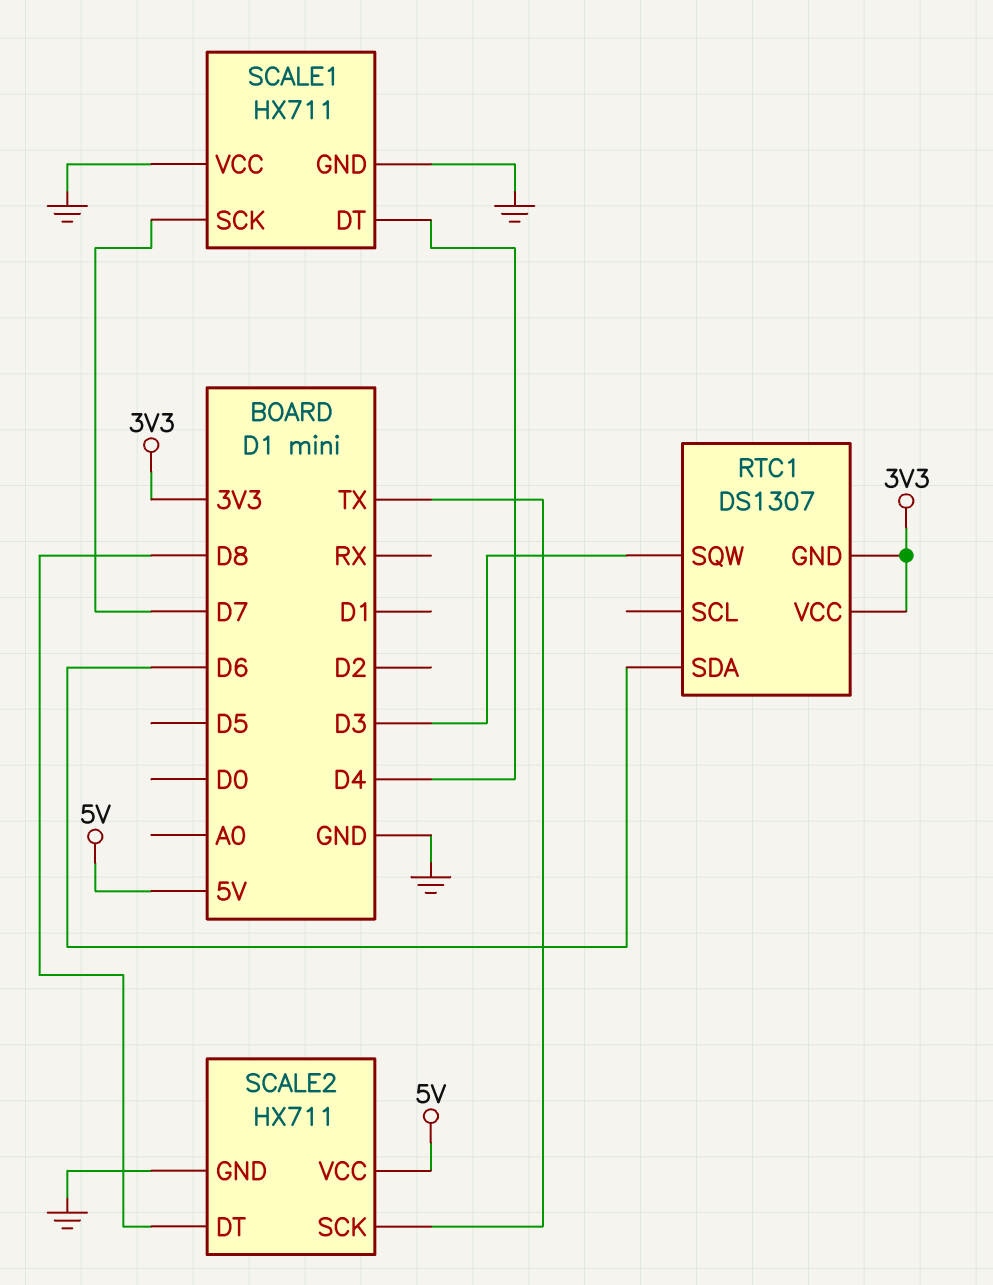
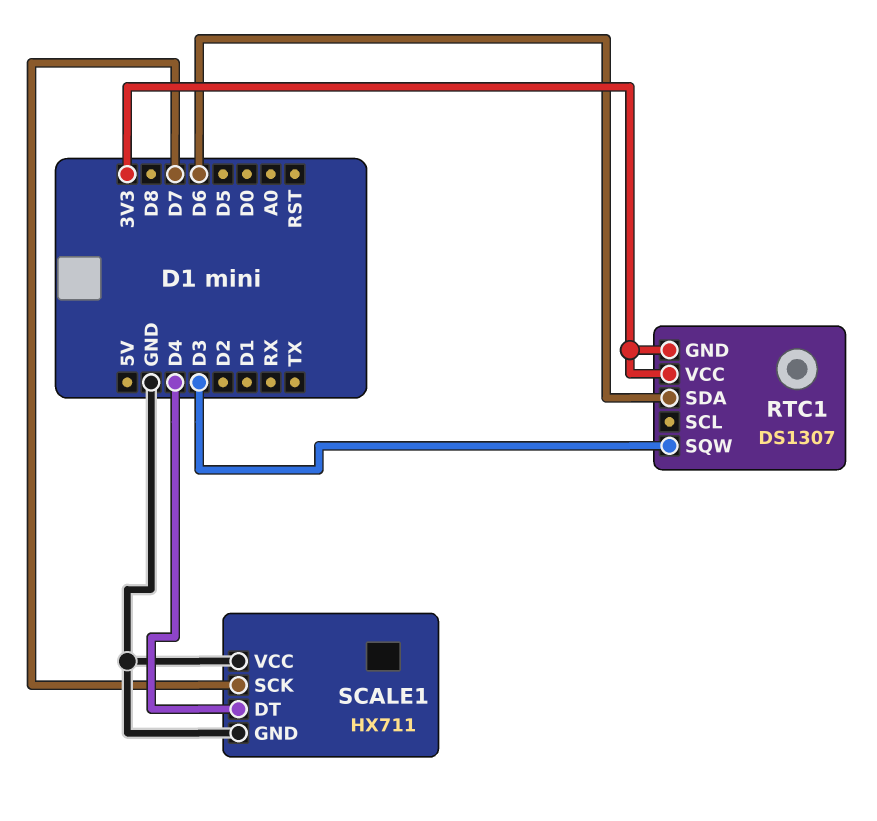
SCALE2: HX711 -> none
SCALE2 pin DT: D8 -> none
SCALE2 pin GND: GND -> none
SCALE2 pin SCK: TX -> none
SCALE2 pin VCC: 5V -> none

